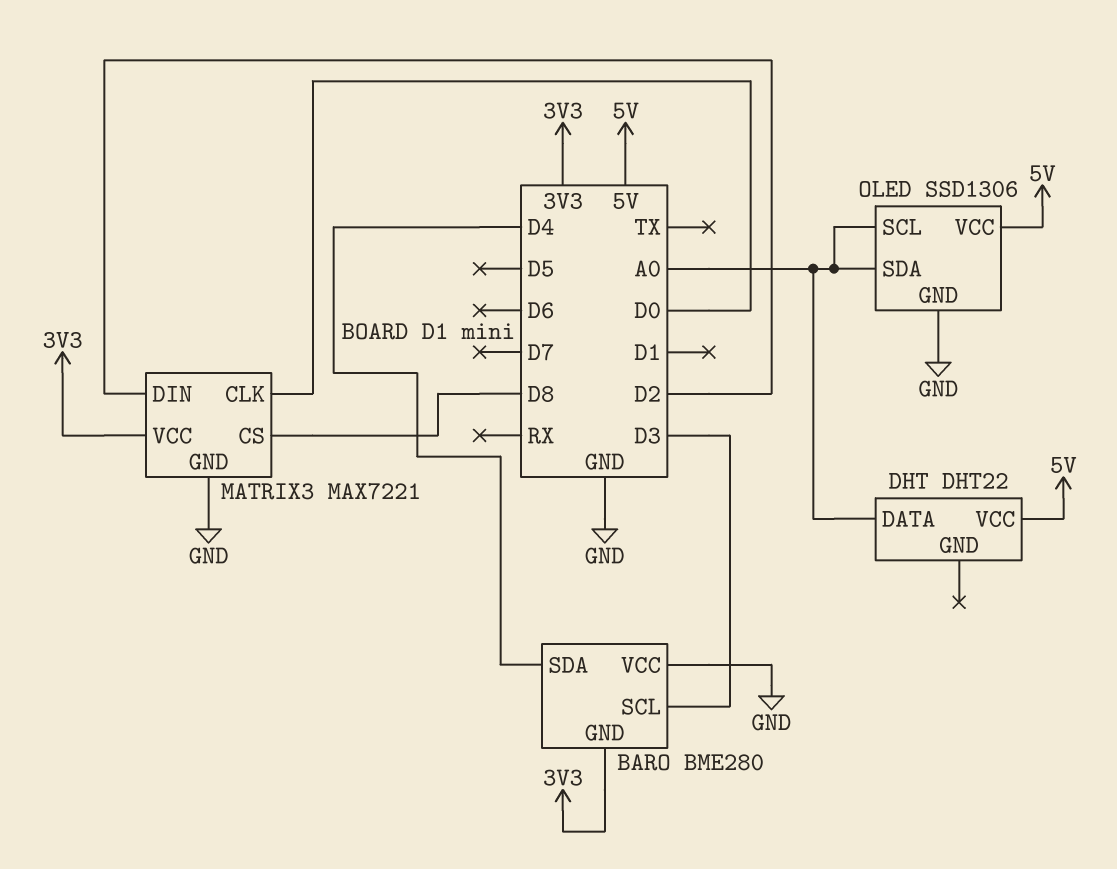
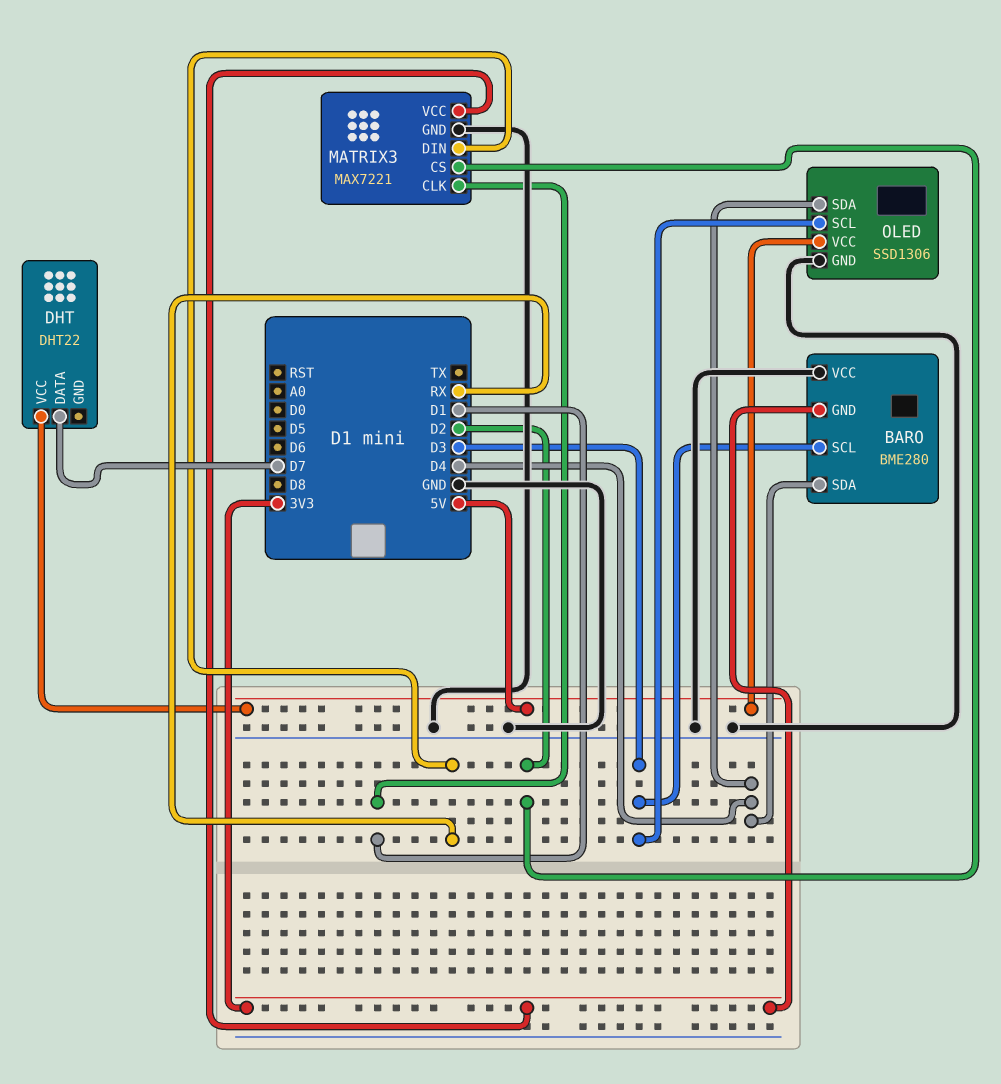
DHT pin DATA: A0 -> D7
MATRIX3 pin CLK: D0 -> D1
MATRIX3 pin CS: D8 -> D2
MATRIX3 pin DIN: D2 -> RX
OLED pin SCL: A0 -> D3
OLED pin SDA: A0 -> D4

